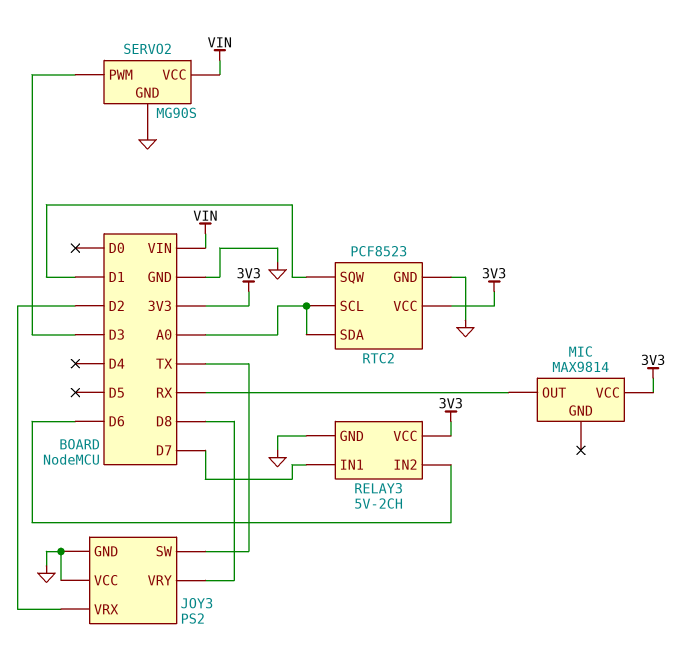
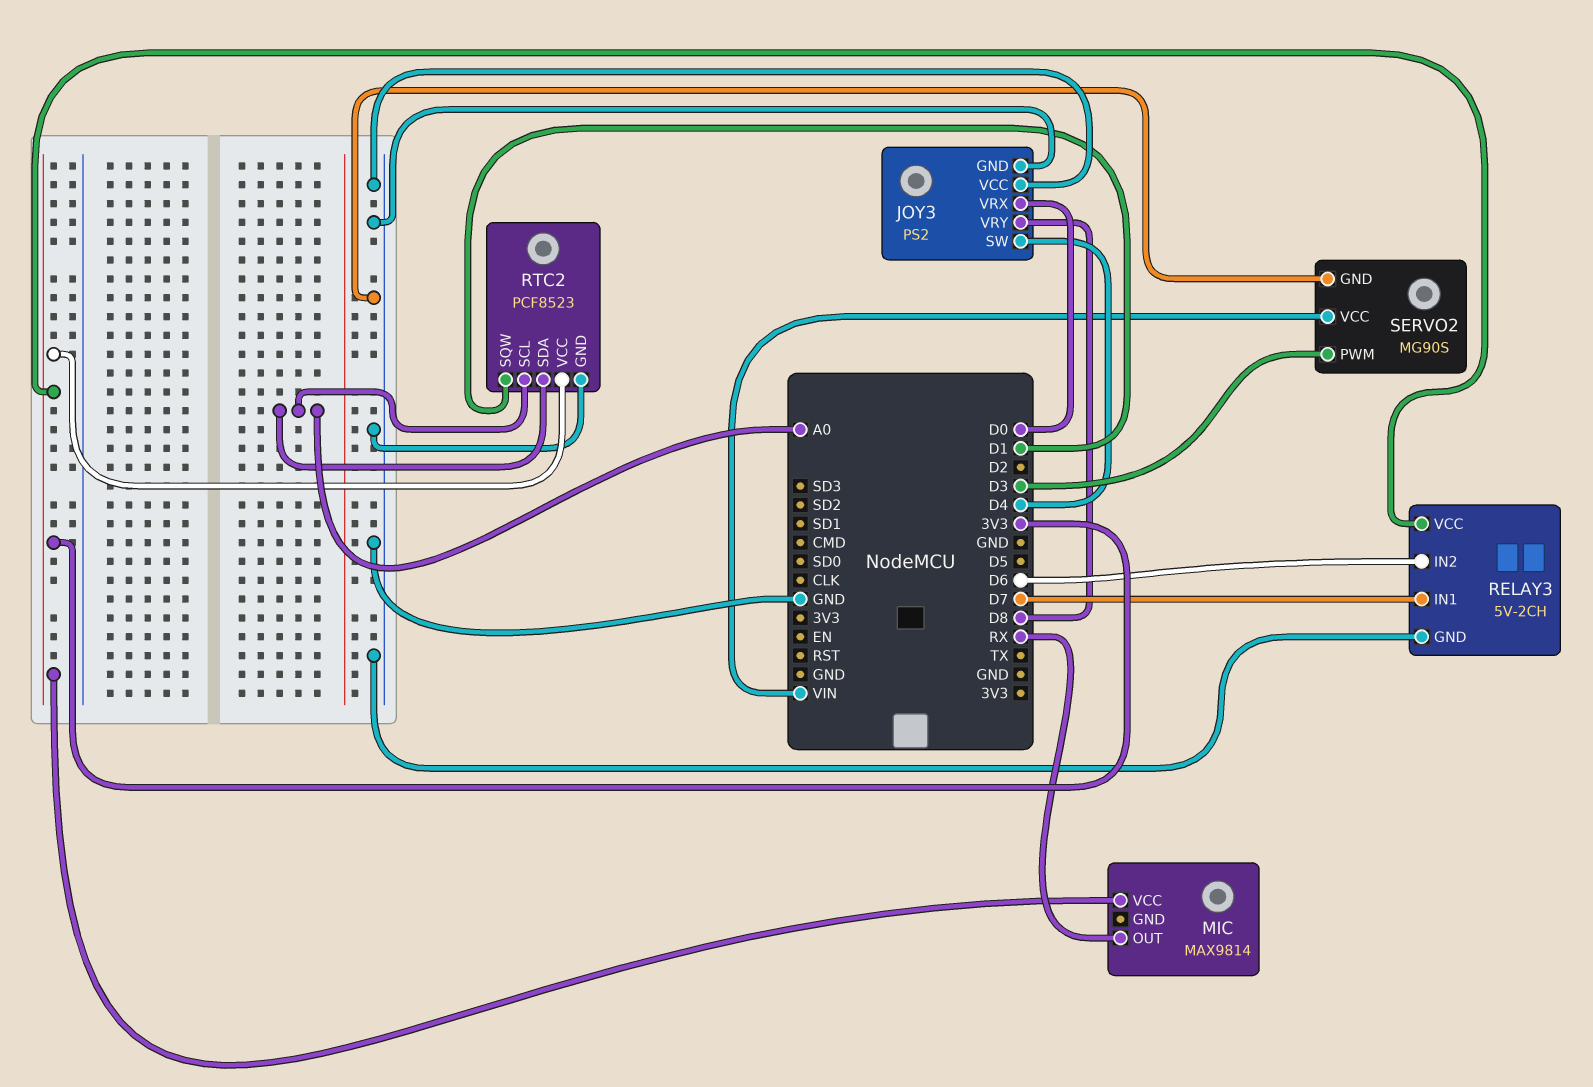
JOY3 pin SW: TX -> D4
JOY3 pin VRX: D2 -> D0

